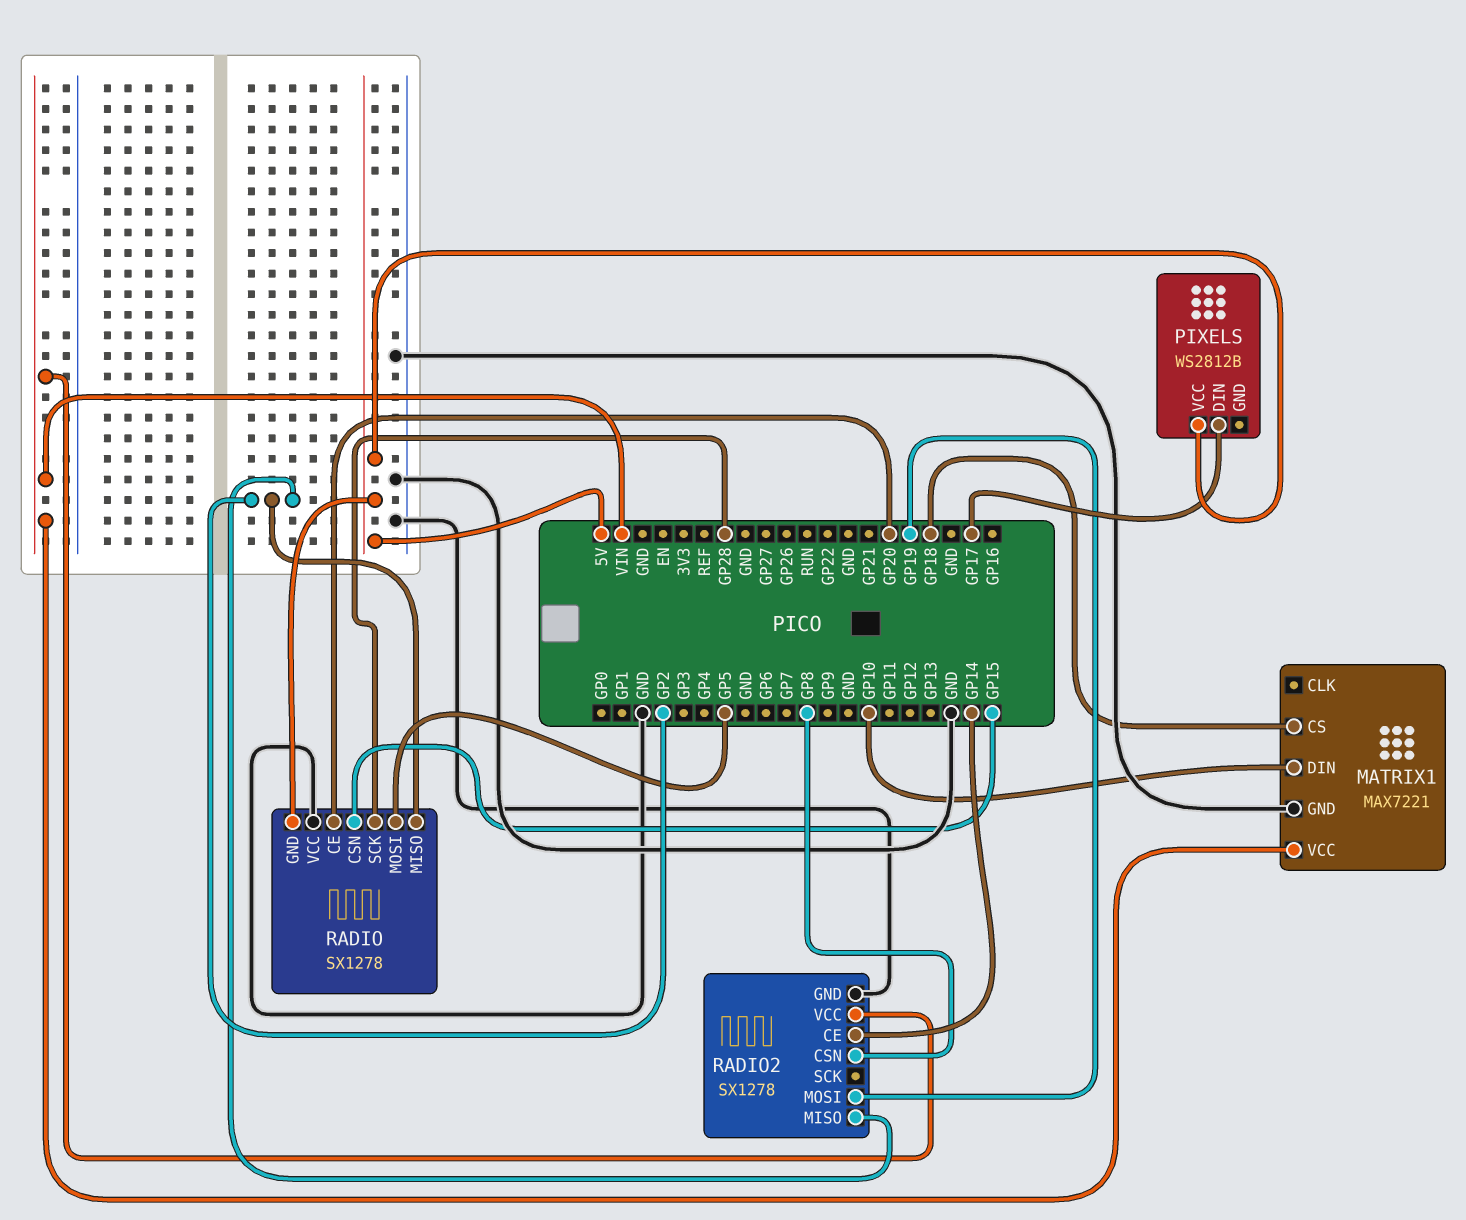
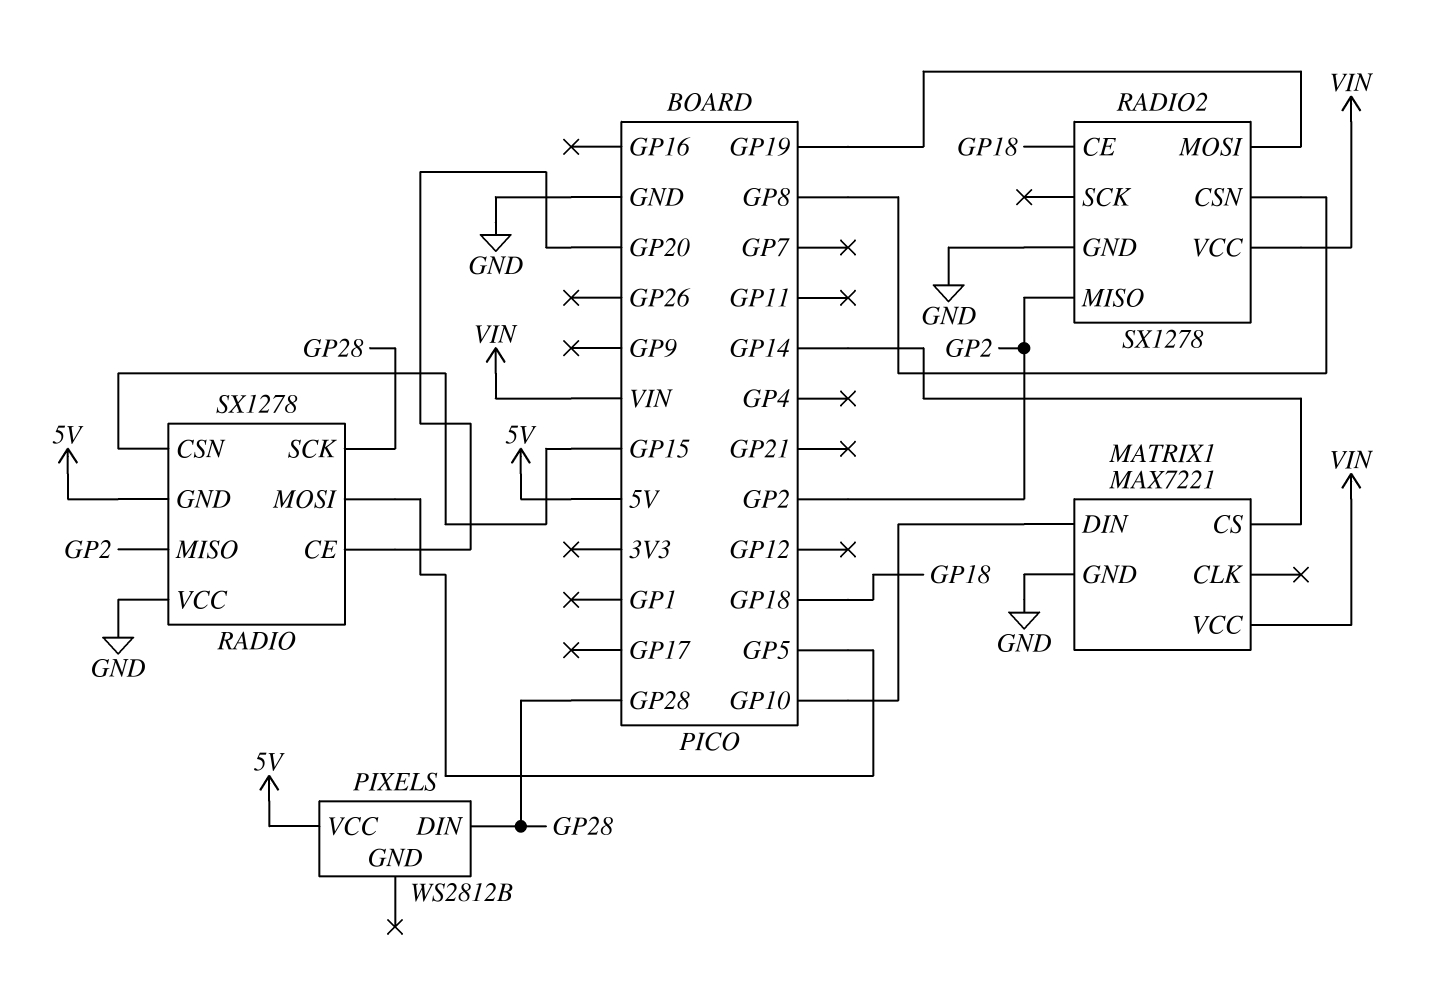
MATRIX1 pin CS: GP18 -> GP14
PIXELS pin DIN: GP17 -> GP28
RADIO2 pin CE: GP14 -> GP18

